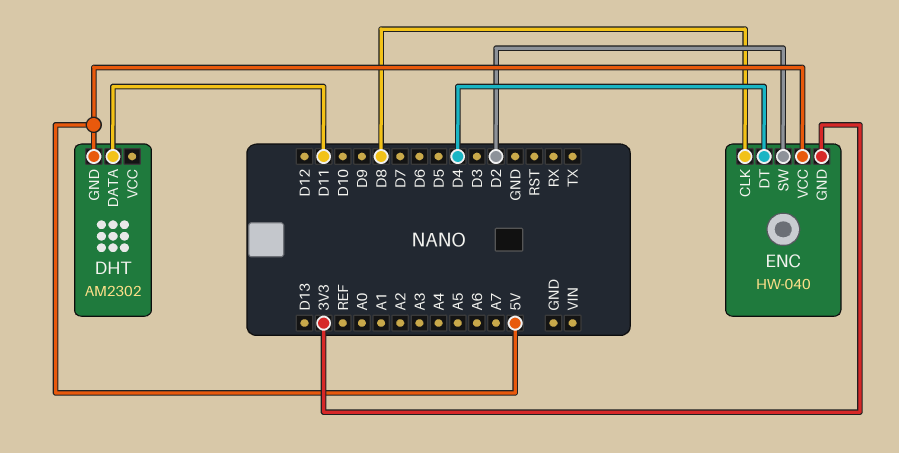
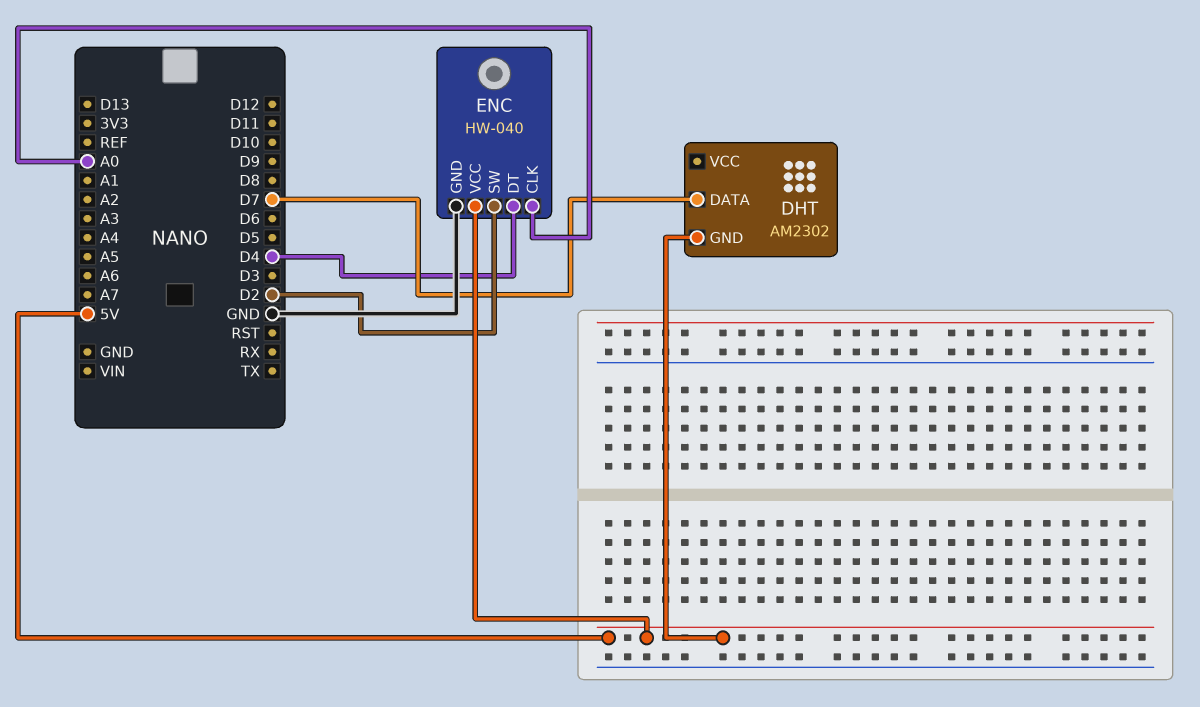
DHT pin DATA: D11 -> D7
ENC pin CLK: D8 -> A0
ENC pin GND: 3V3 -> GND

